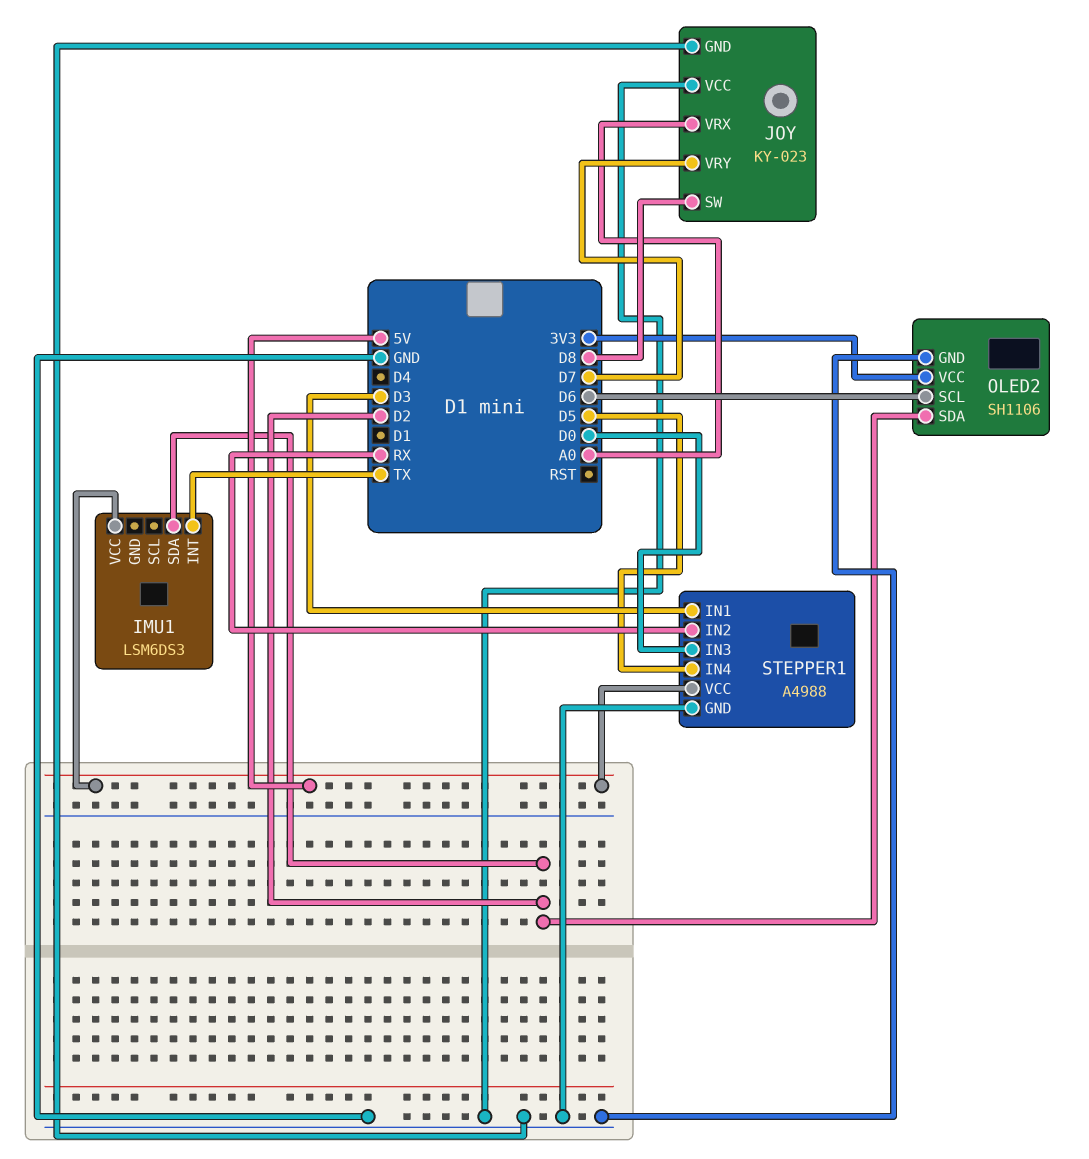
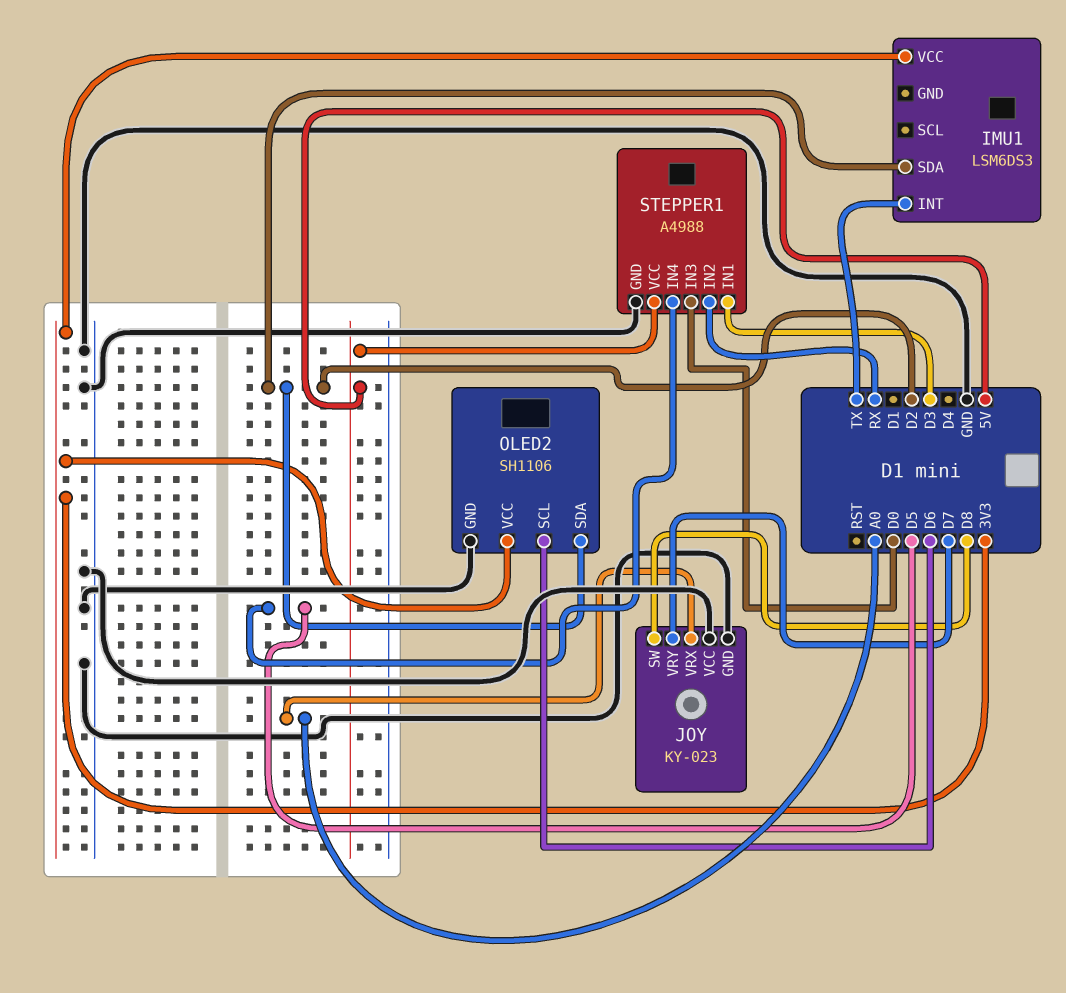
IMU1 pin VCC: 5V -> 3V3

